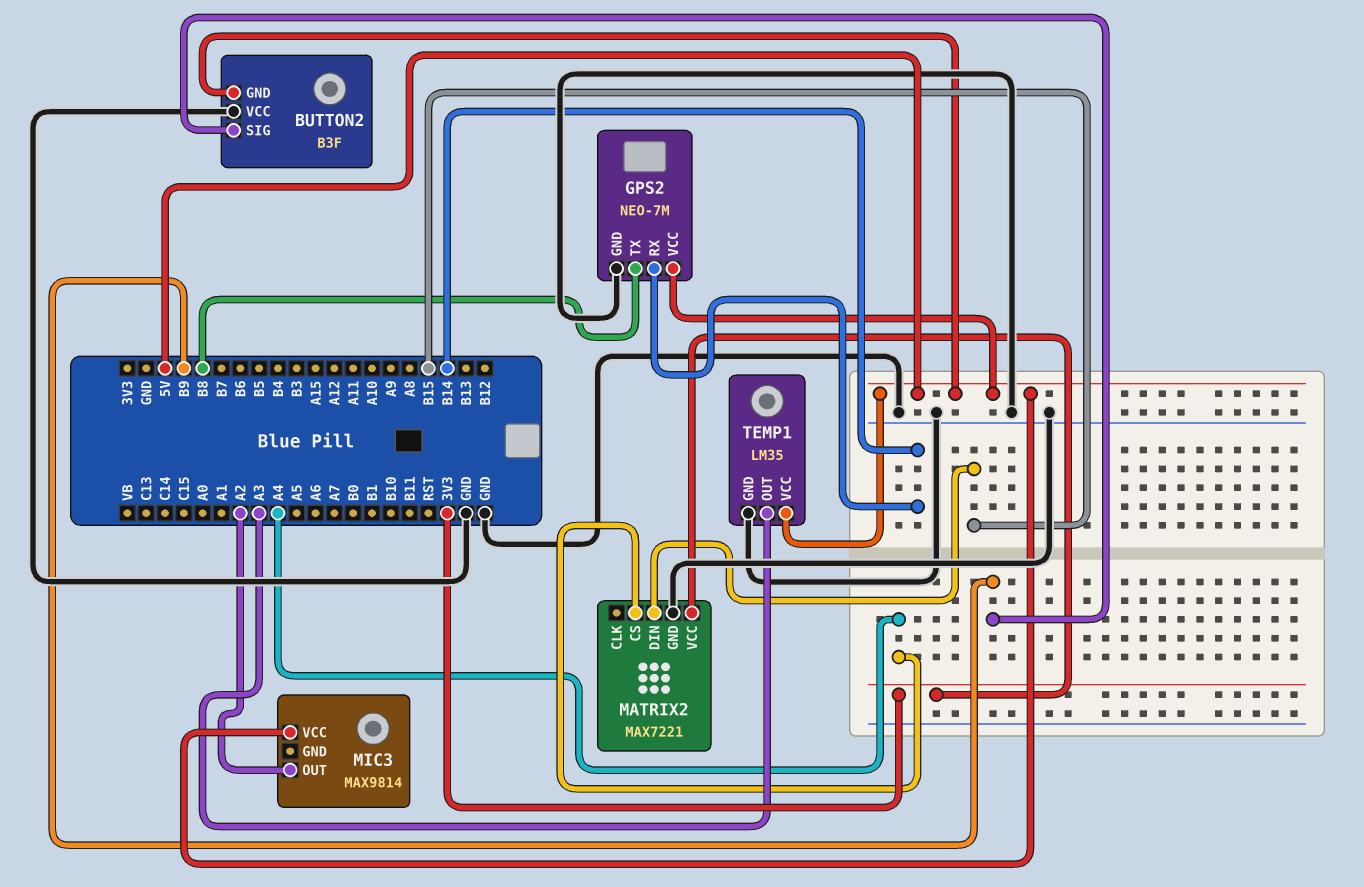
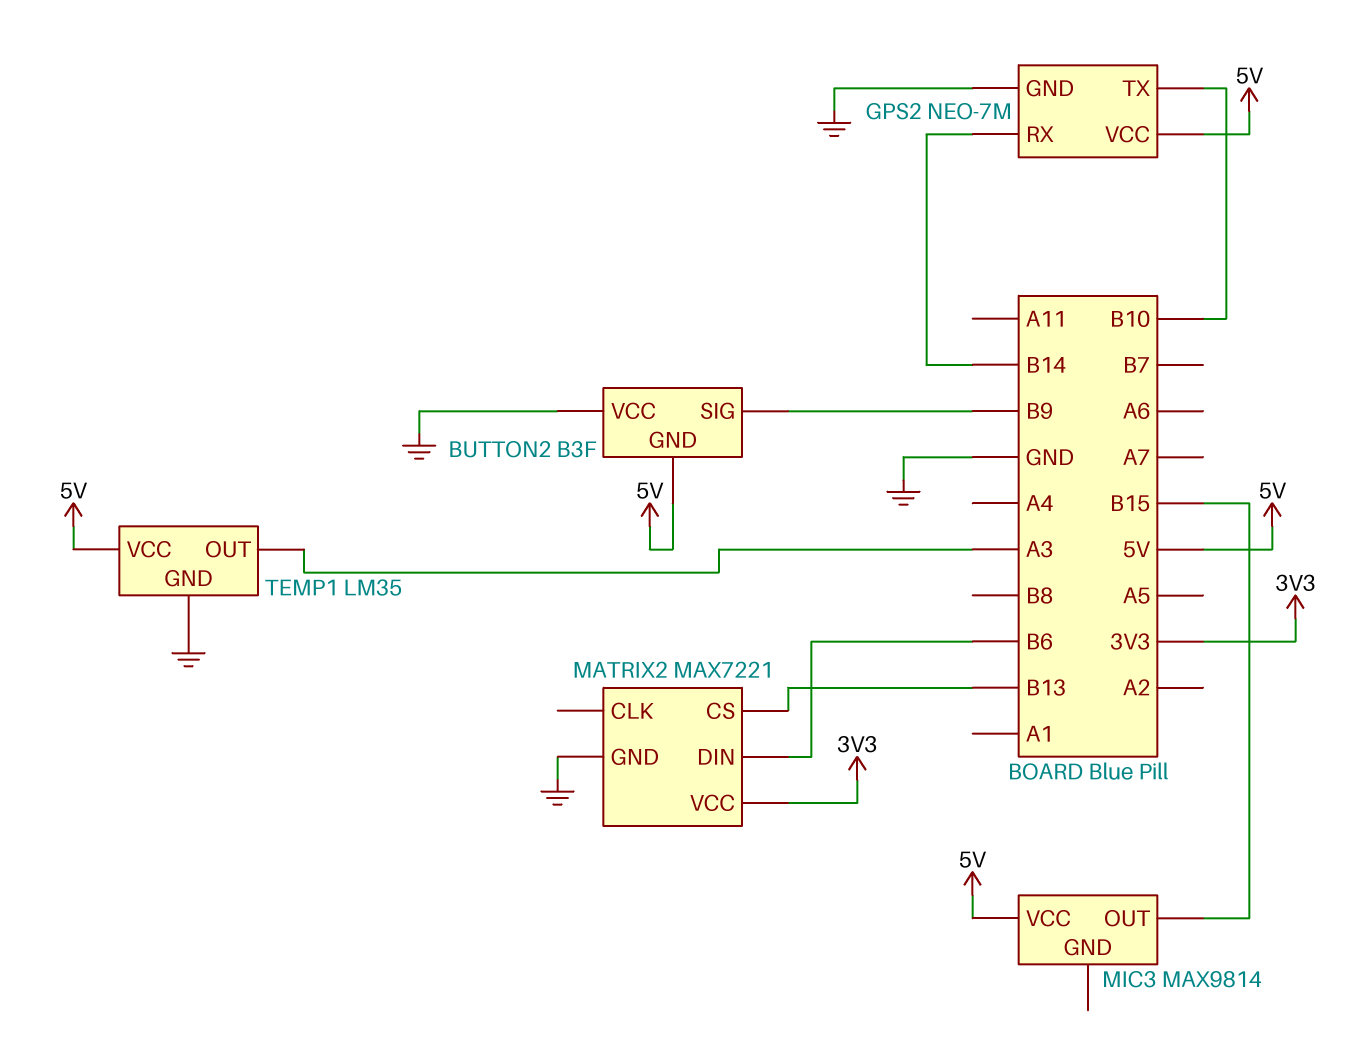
GPS2 pin TX: B8 -> B10
MATRIX2 pin CS: A4 -> B13
MATRIX2 pin DIN: B15 -> B6
MIC3 pin OUT: A2 -> B15

